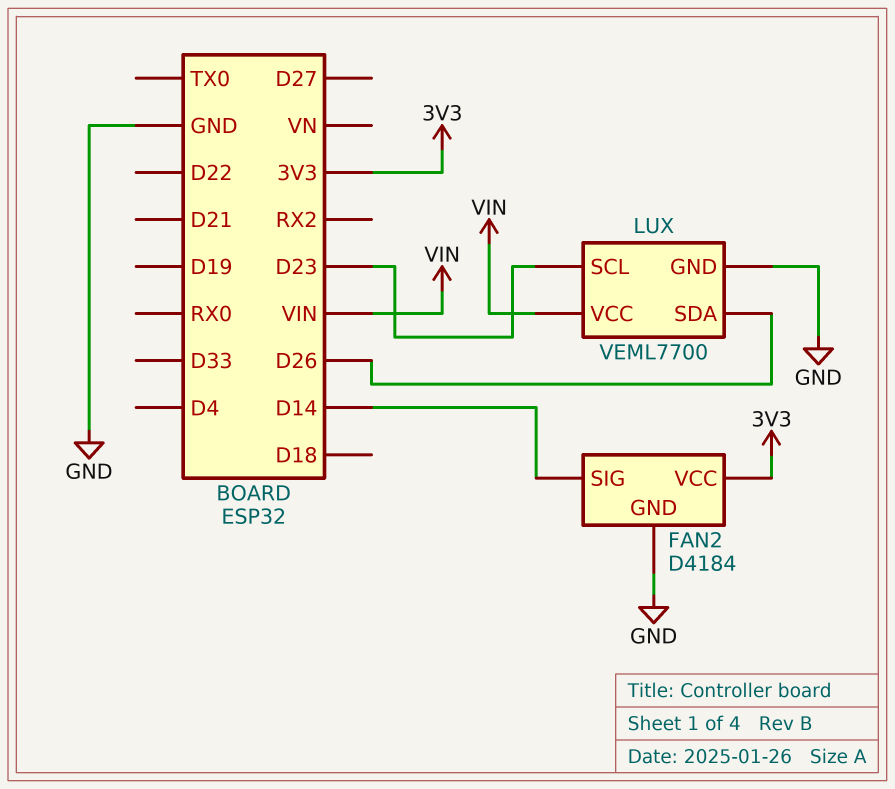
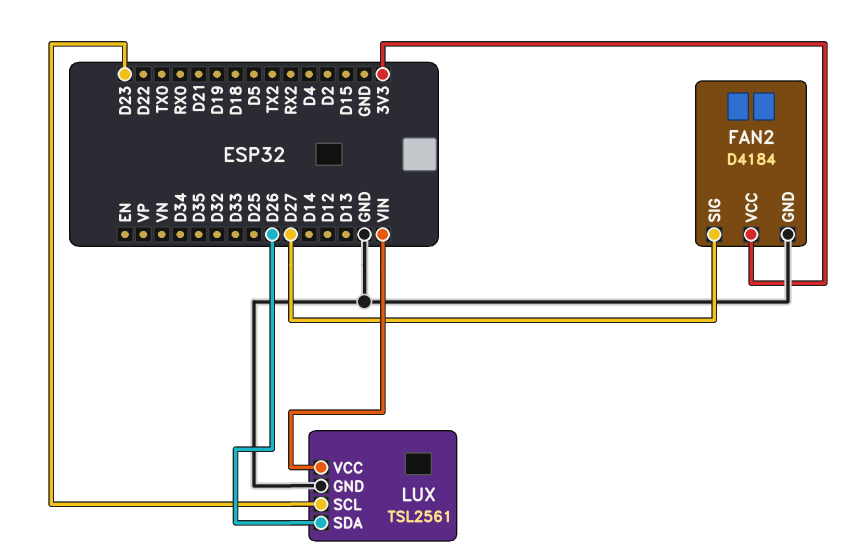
FAN2 pin SIG: D14 -> D27
LUX: VEML7700 -> TSL2561

